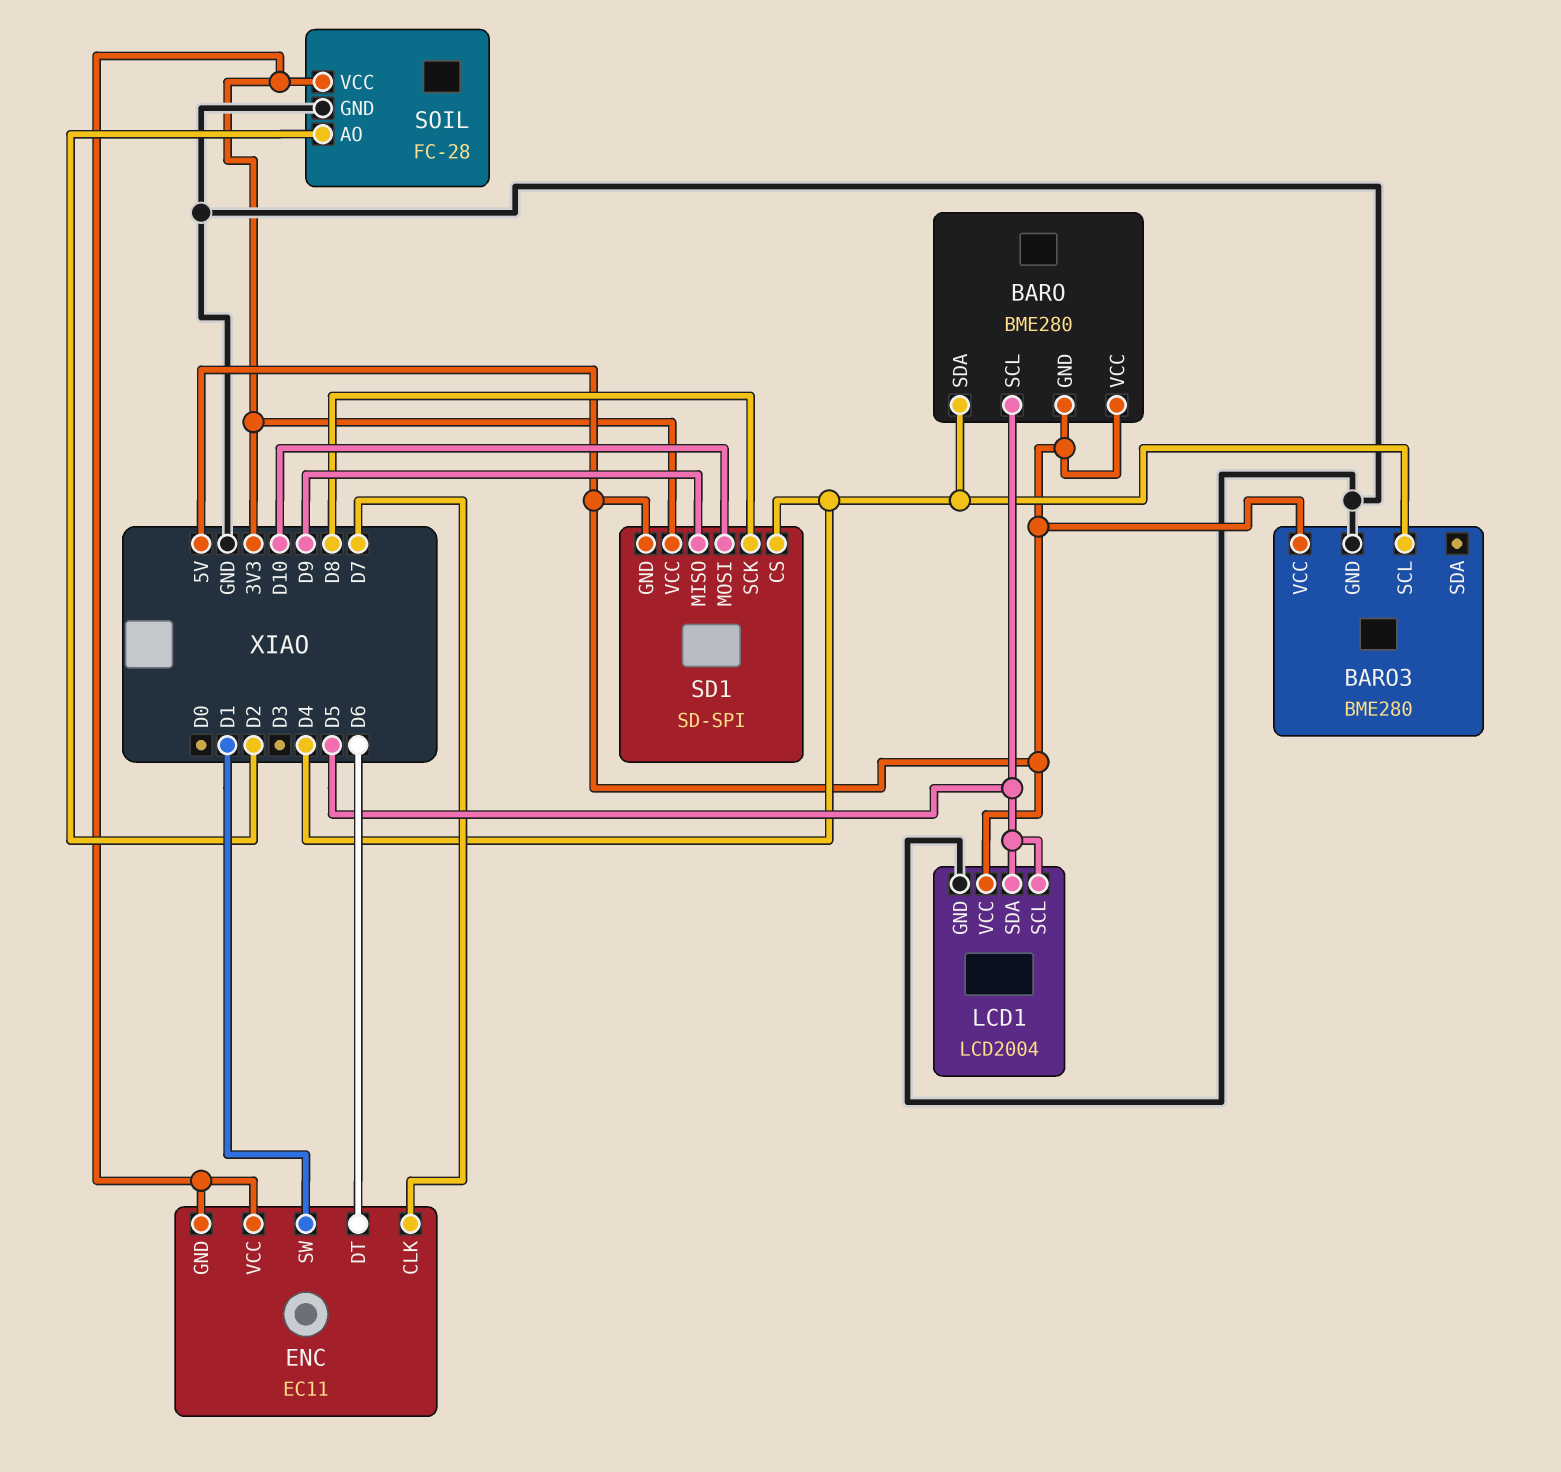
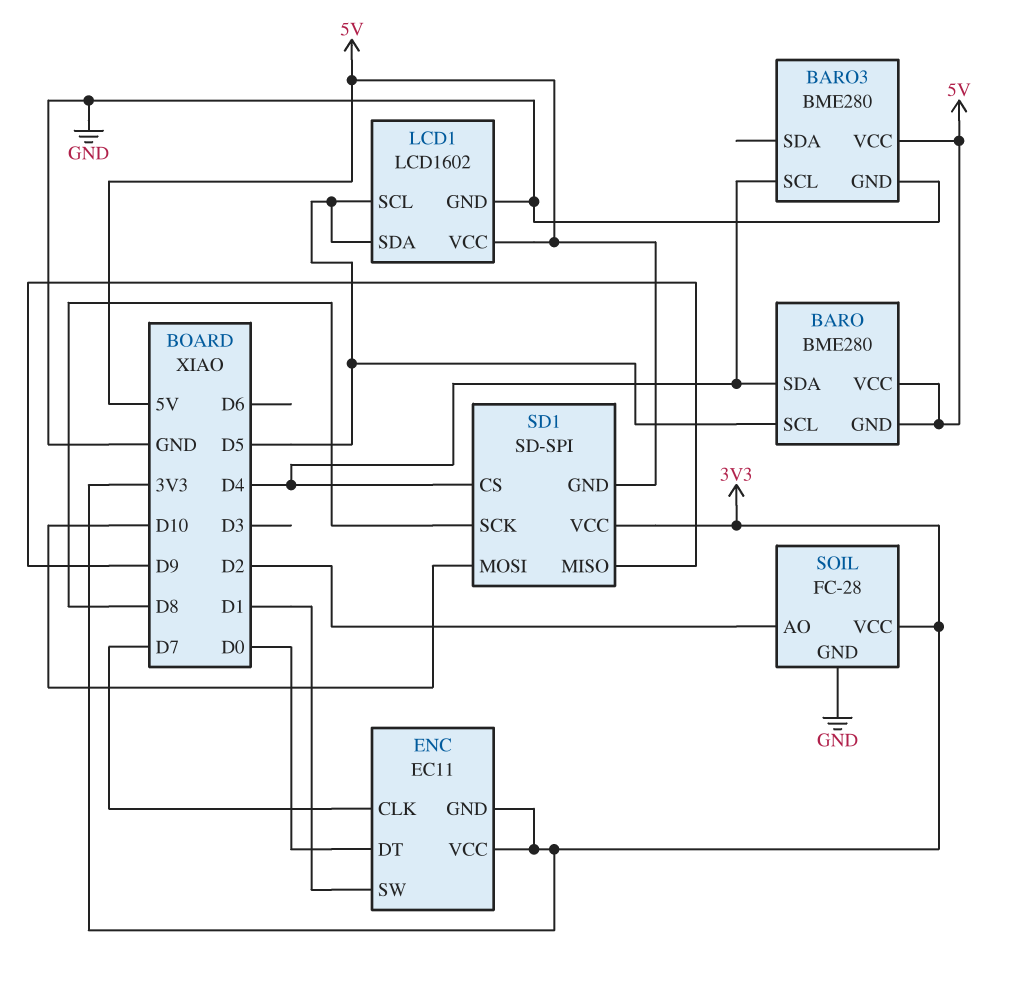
ENC pin DT: D6 -> D0
LCD1: LCD2004 -> LCD1602

